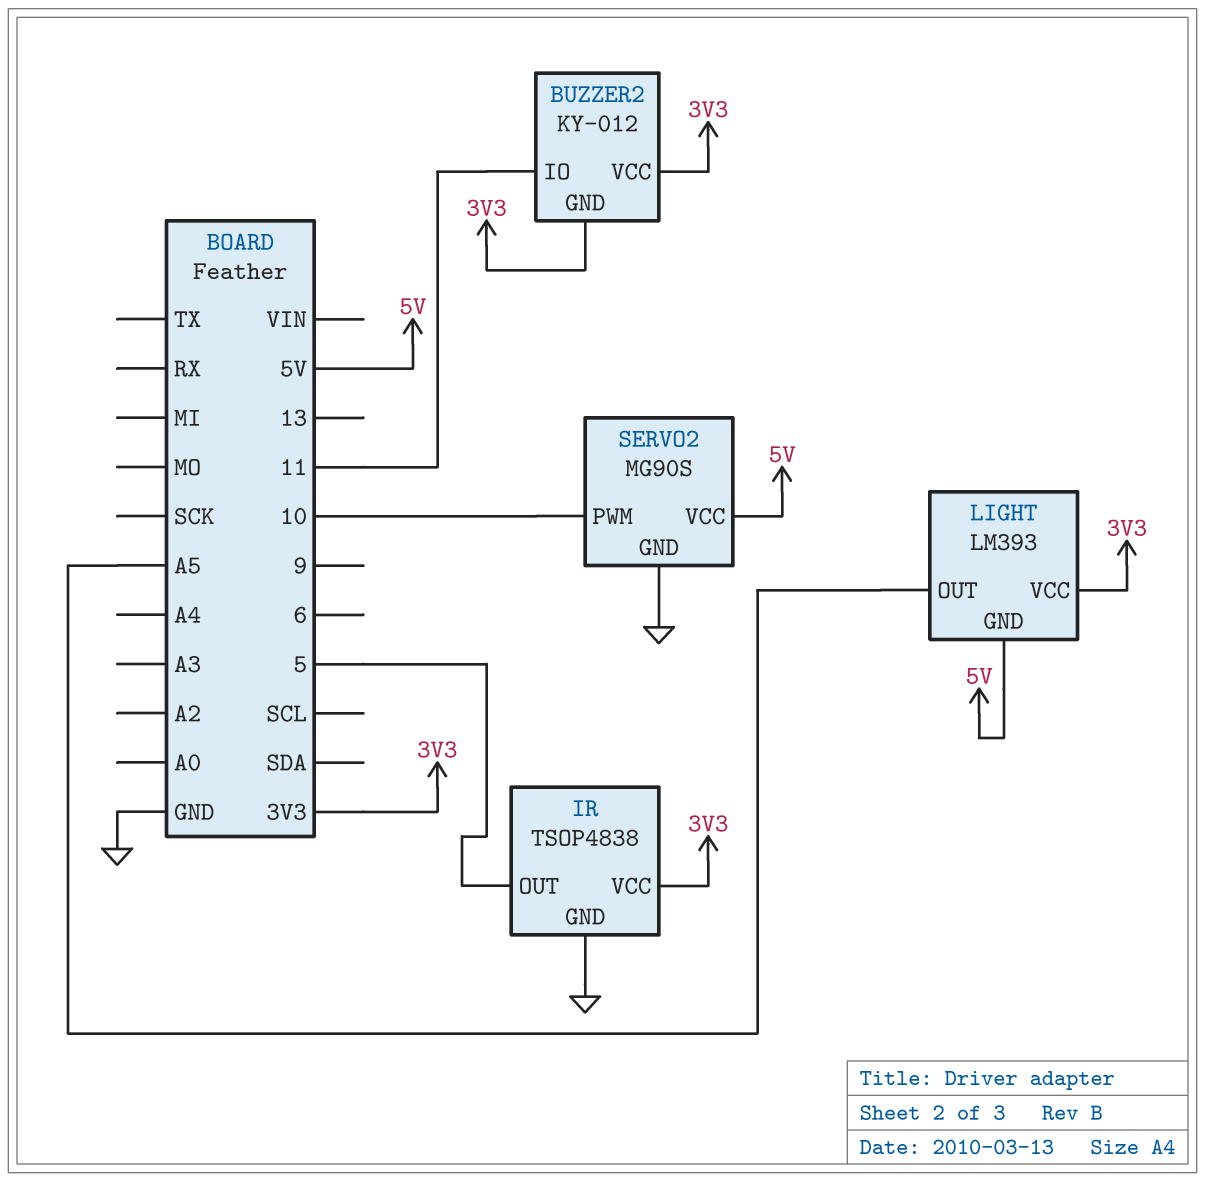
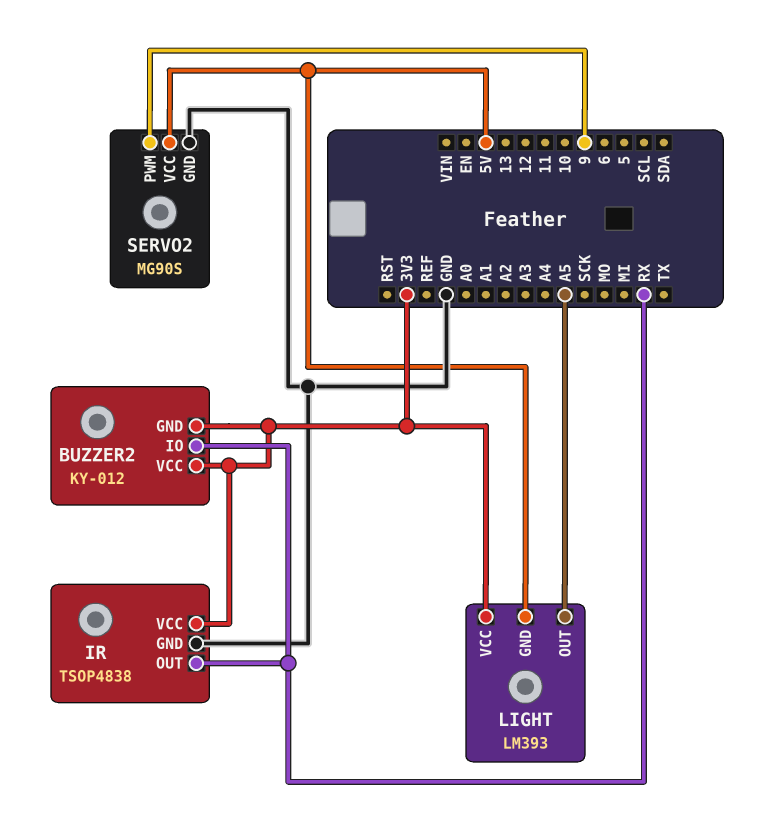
BUZZER2 pin IO: 11 -> RX
IR pin OUT: 5 -> RX
SERVO2 pin PWM: 10 -> 9

